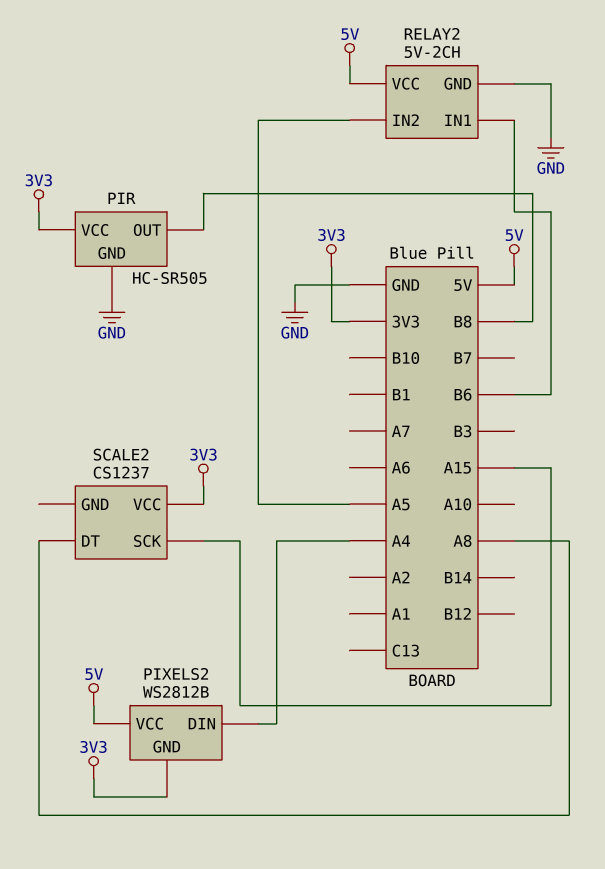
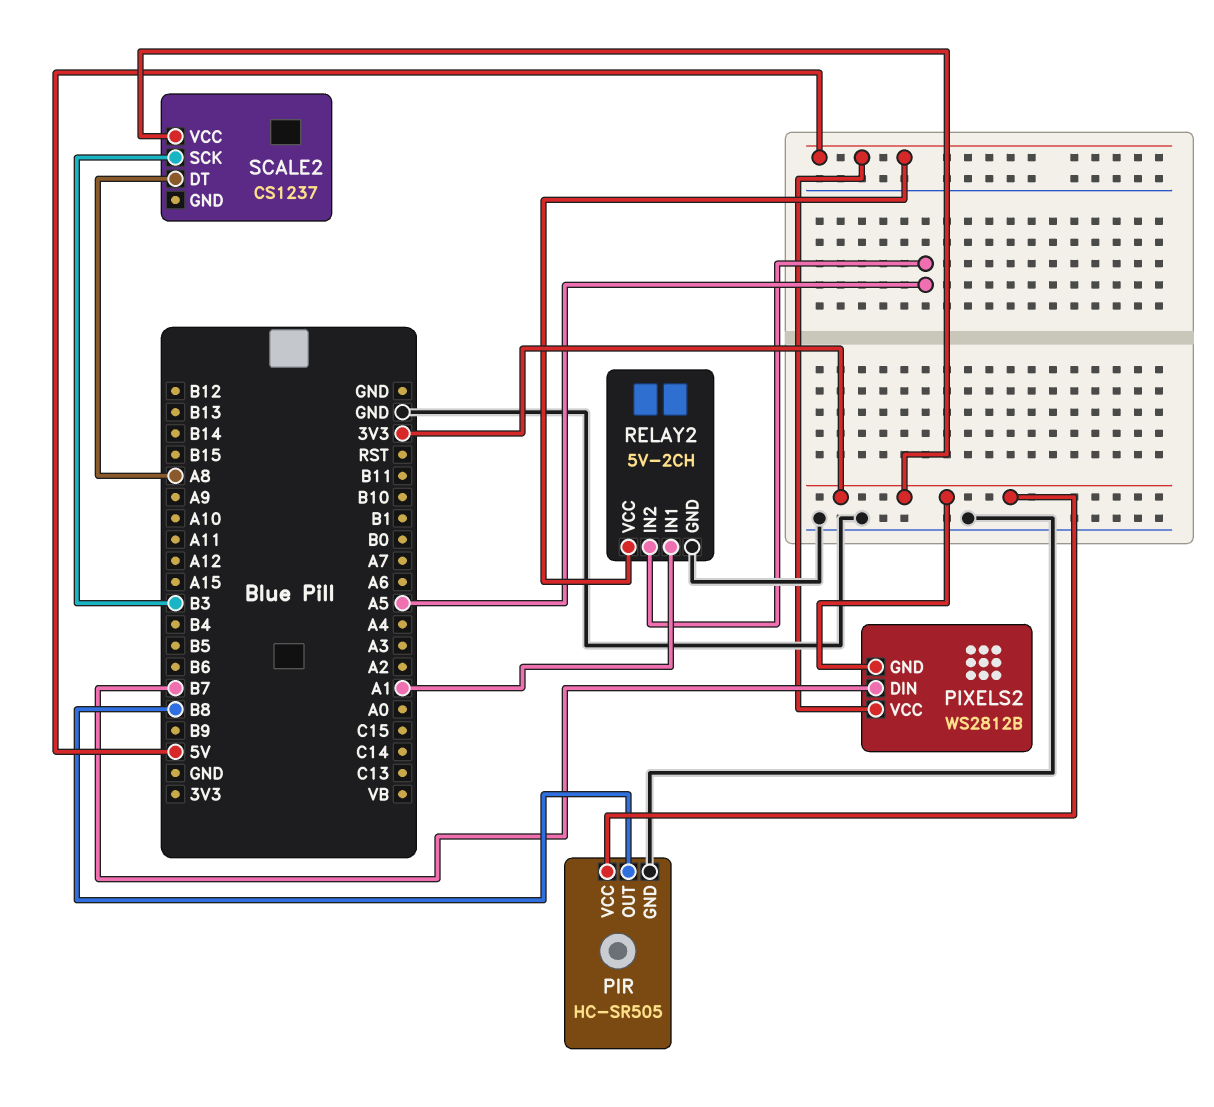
PIXELS2 pin DIN: A4 -> B7
RELAY2 pin IN1: B6 -> A1
SCALE2 pin SCK: A15 -> B3

